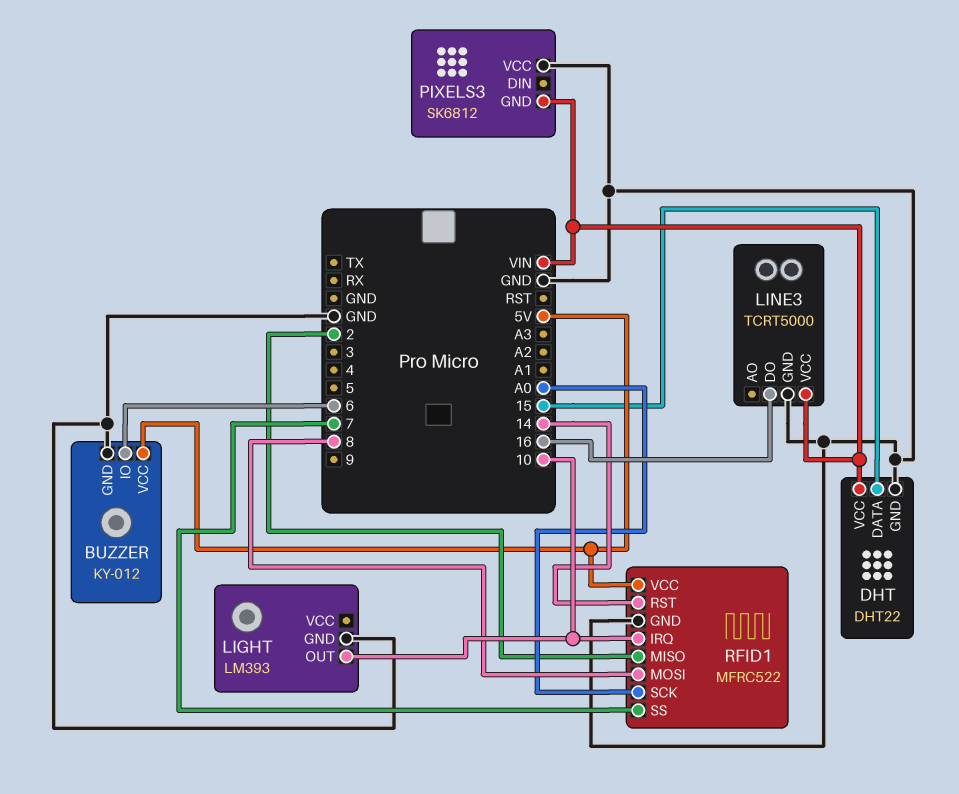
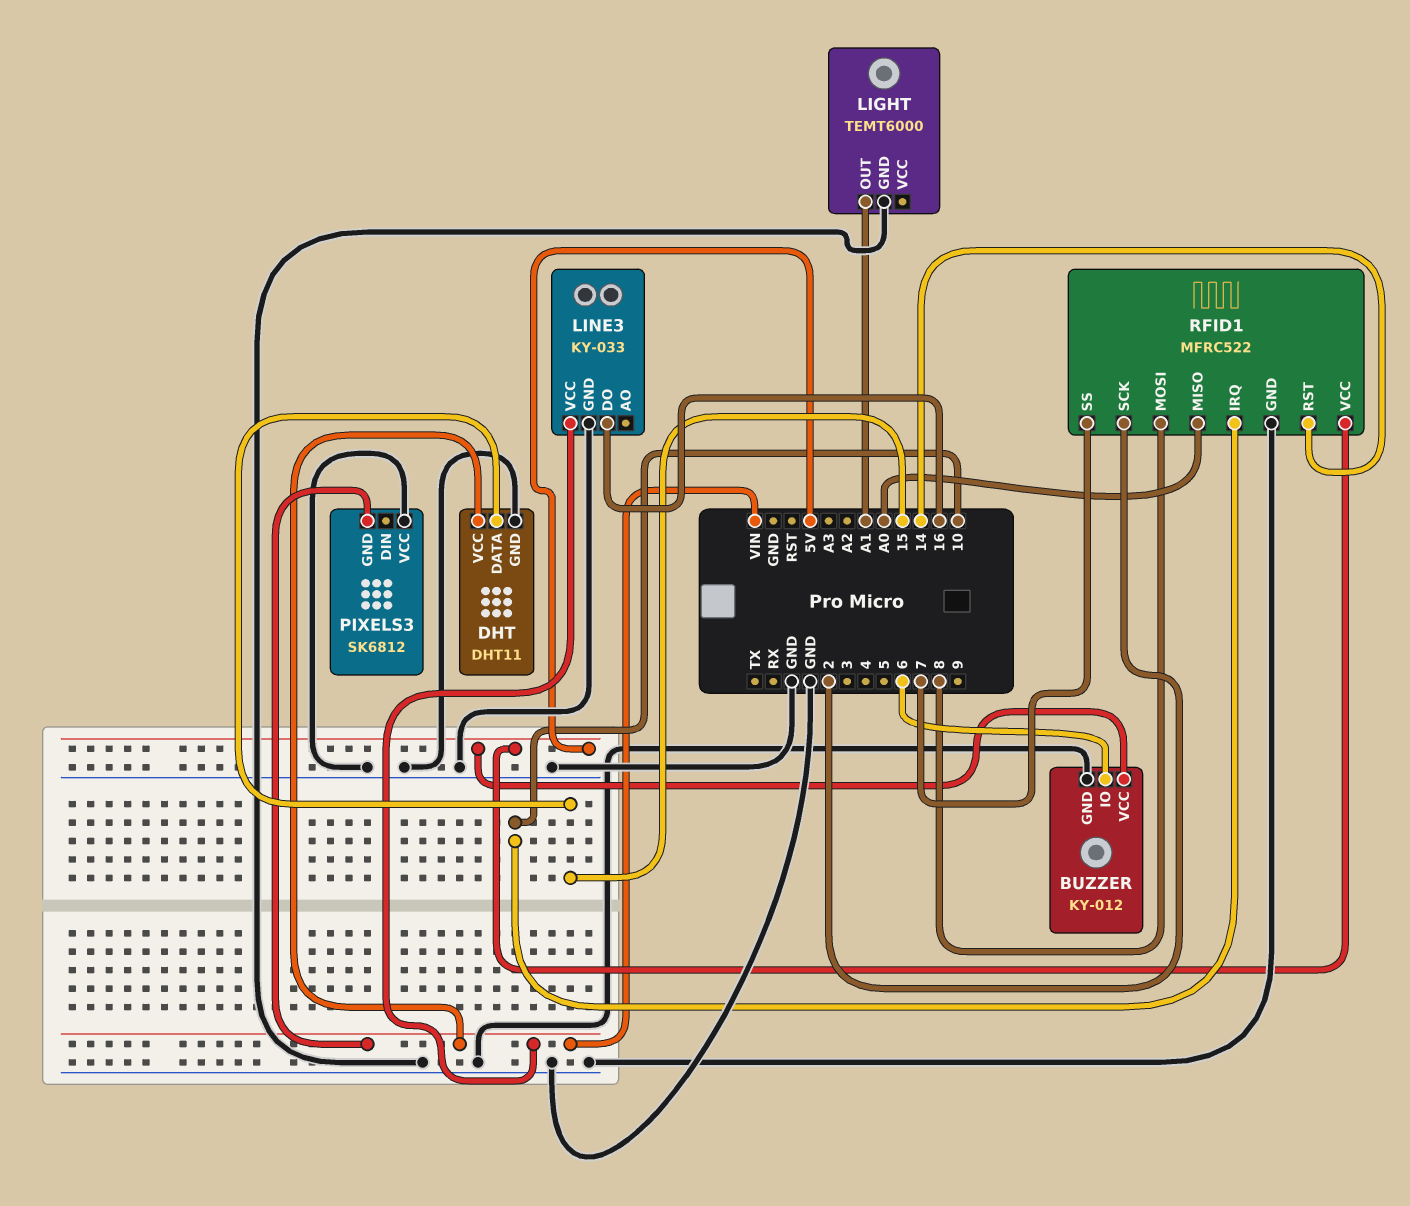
DHT: DHT22 -> DHT11
LIGHT: LM393 -> TEMT6000
LIGHT pin OUT: 10 -> A1
LINE3: TCRT5000 -> KY-033
RFID1 pin MISO: 2 -> A0
RFID1 pin SCK: A0 -> 2

